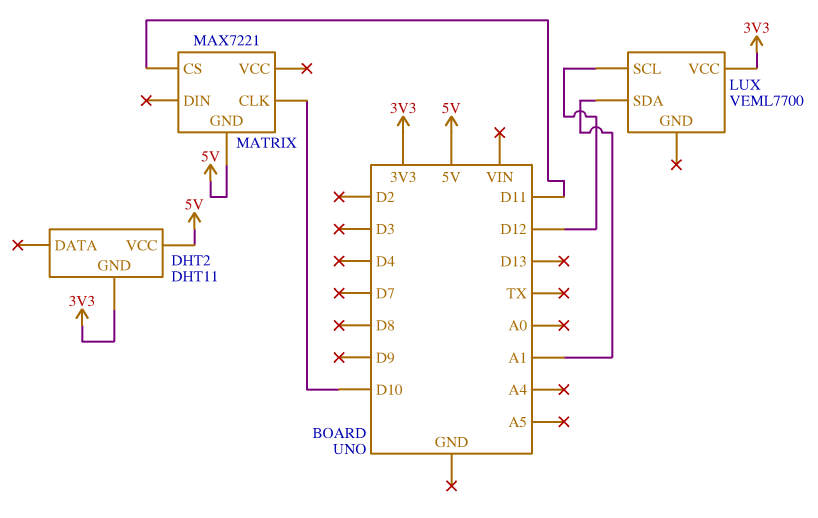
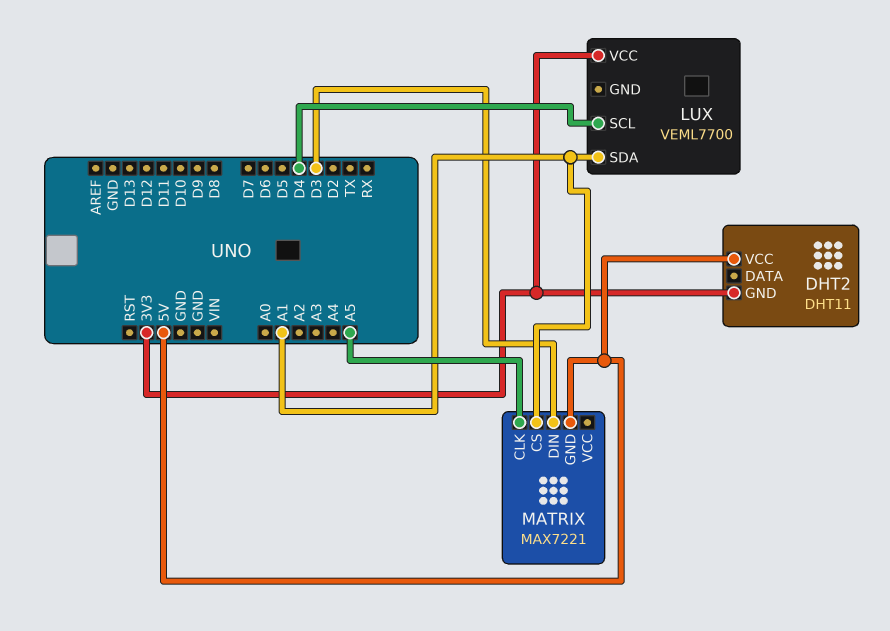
LUX pin SCL: D12 -> D4
MATRIX pin CLK: D10 -> A5
MATRIX pin CS: D11 -> A1
MATRIX pin DIN: none -> D3

